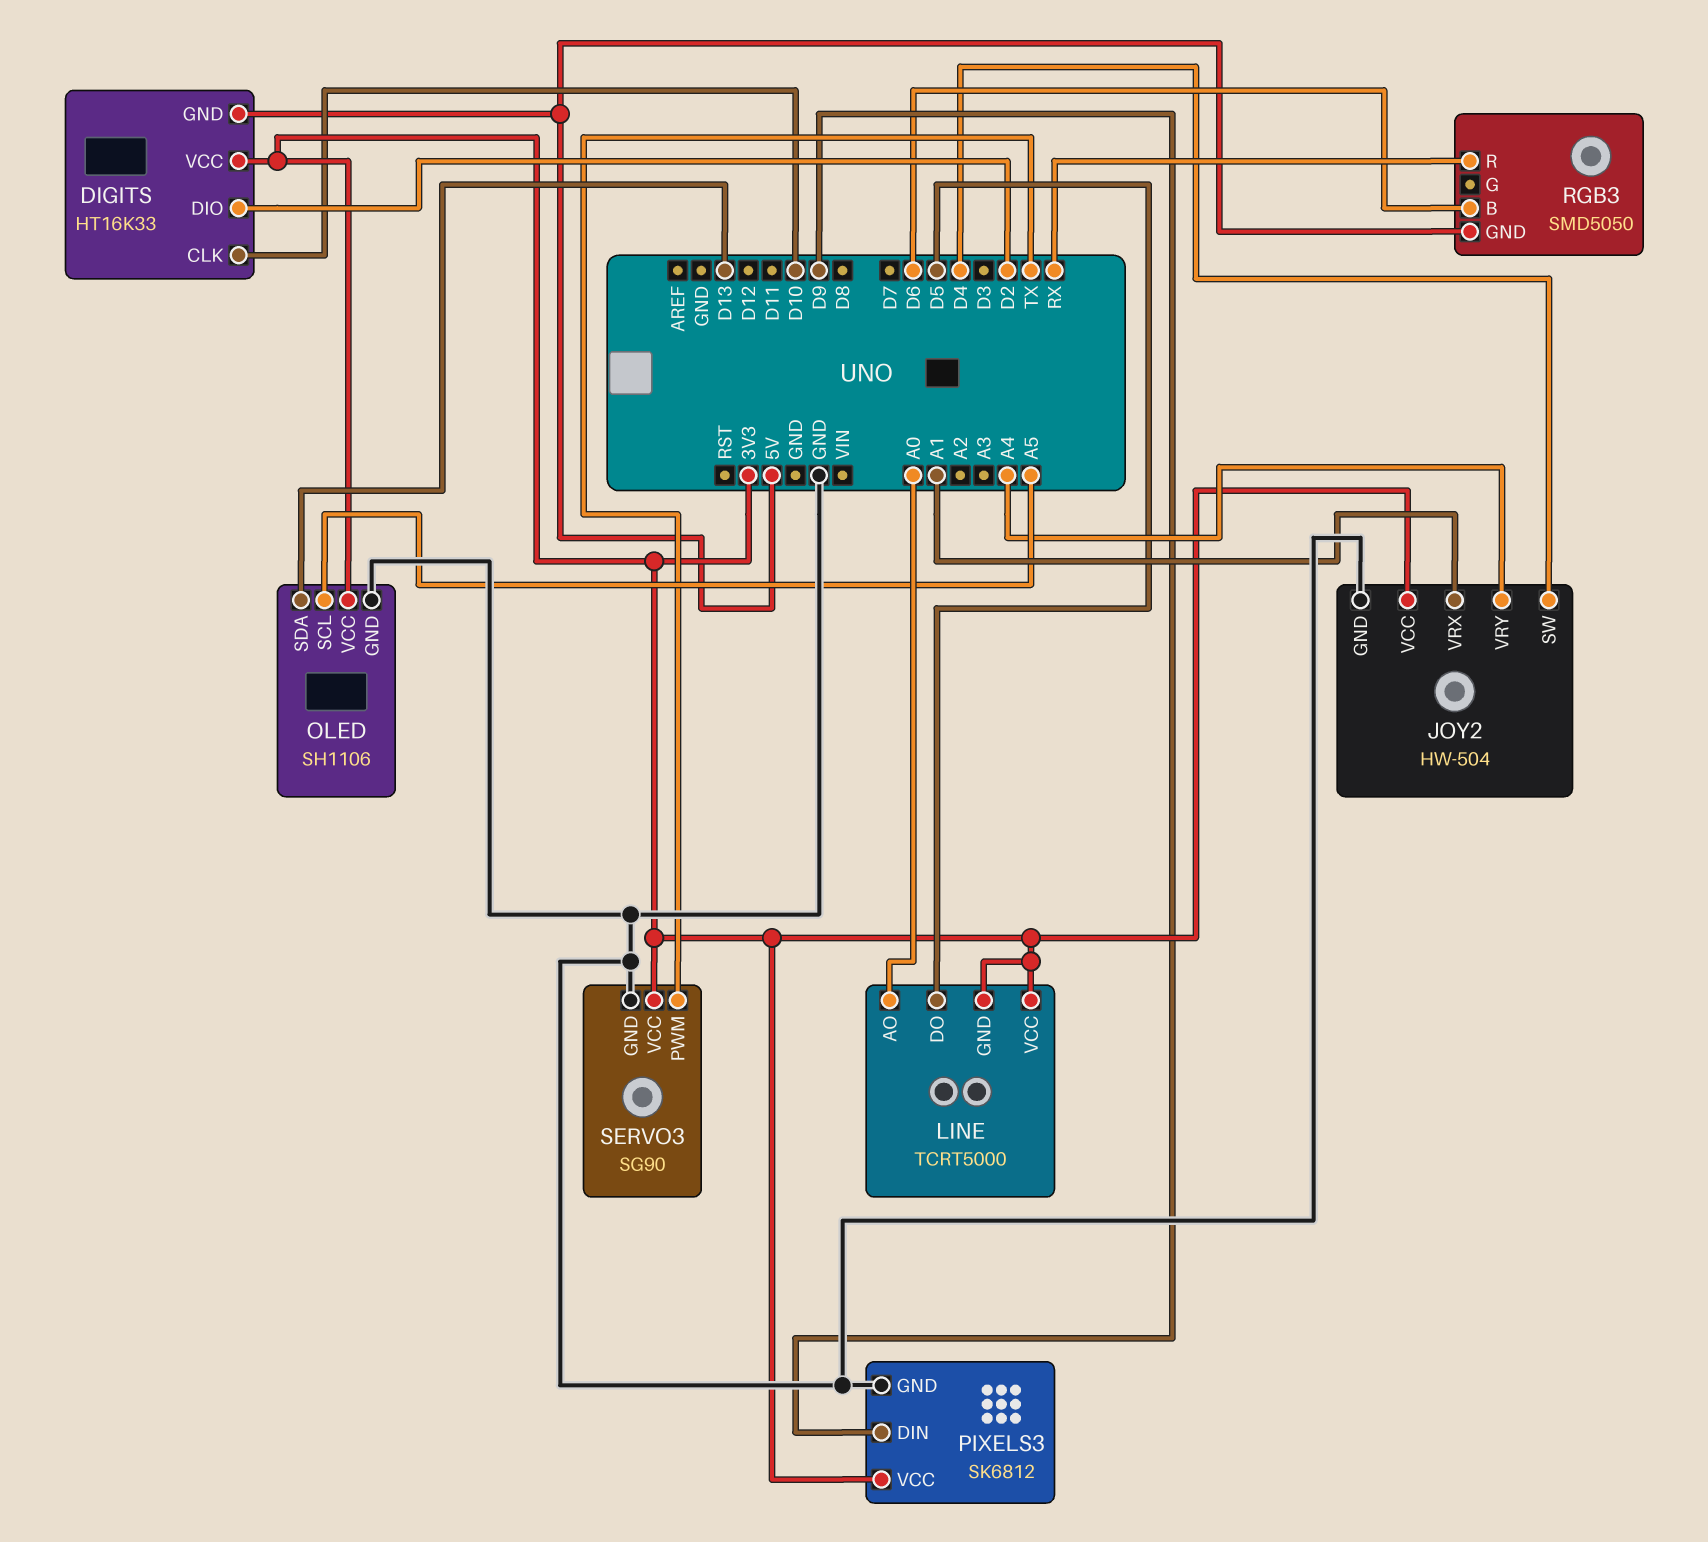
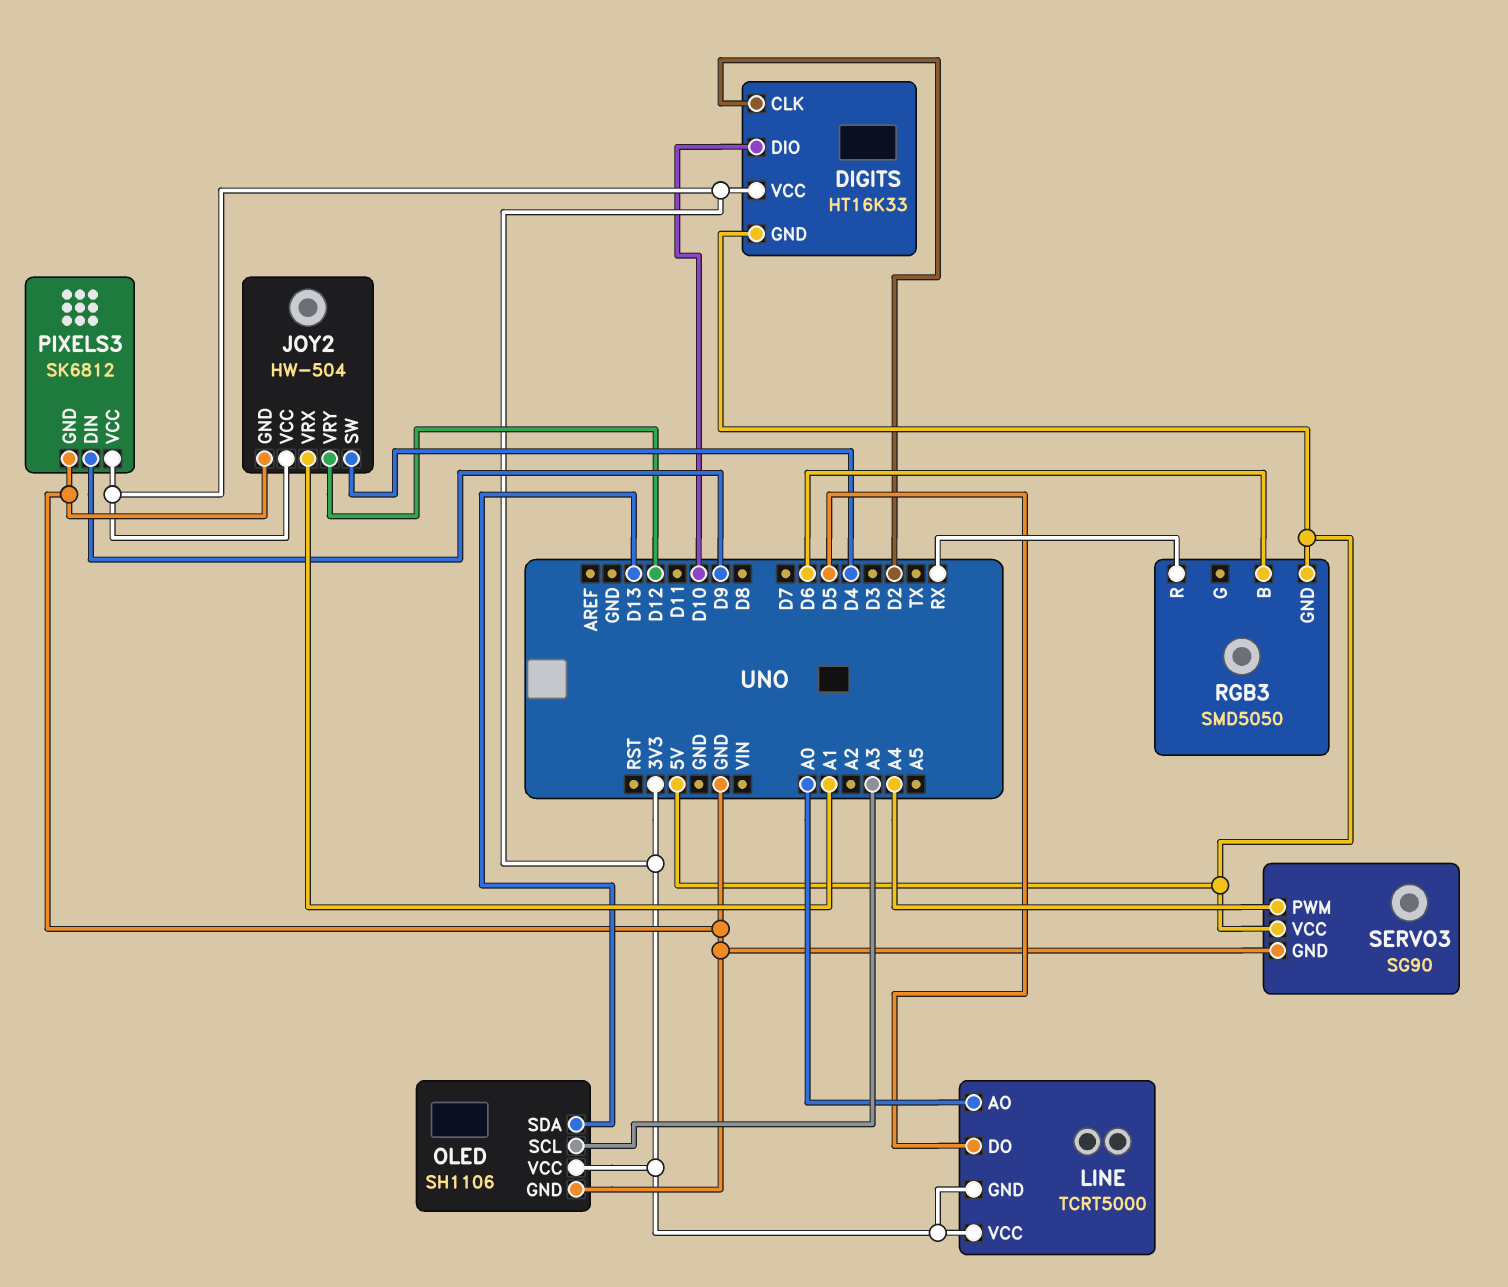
DIGITS pin CLK: D10 -> D2
DIGITS pin DIO: D2 -> D10
JOY2 pin VRY: A4 -> D12
OLED pin SCL: A5 -> A3
SERVO3 pin PWM: TX -> A4
SERVO3 pin VCC: 3V3 -> 5V

